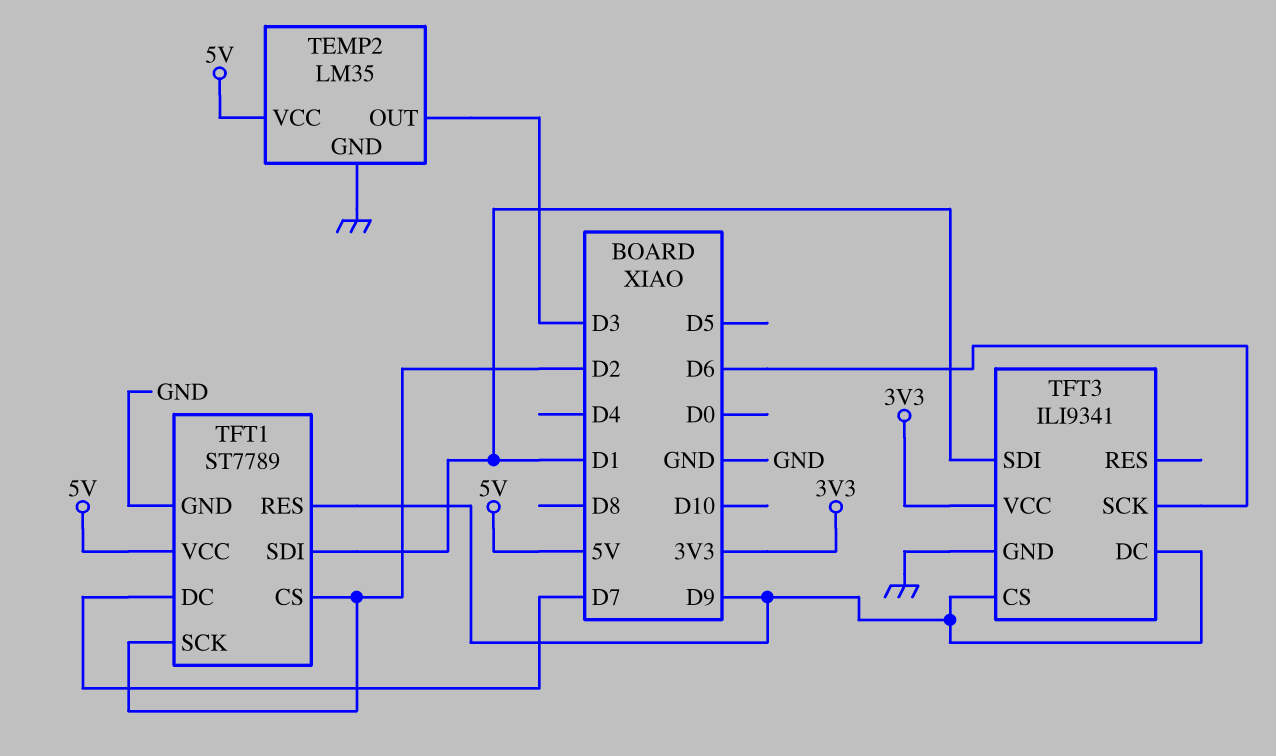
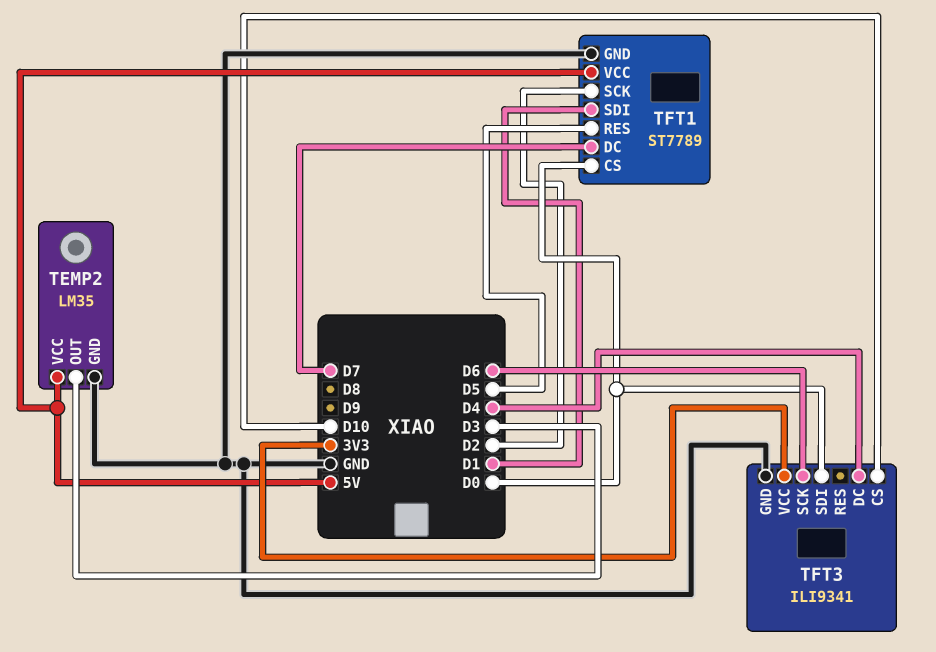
TFT1 pin CS: D2 -> D0
TFT1 pin RES: D9 -> D5
TFT3 pin CS: D9 -> D10
TFT3 pin DC: D9 -> D4
TFT3 pin SDI: D1 -> D0

